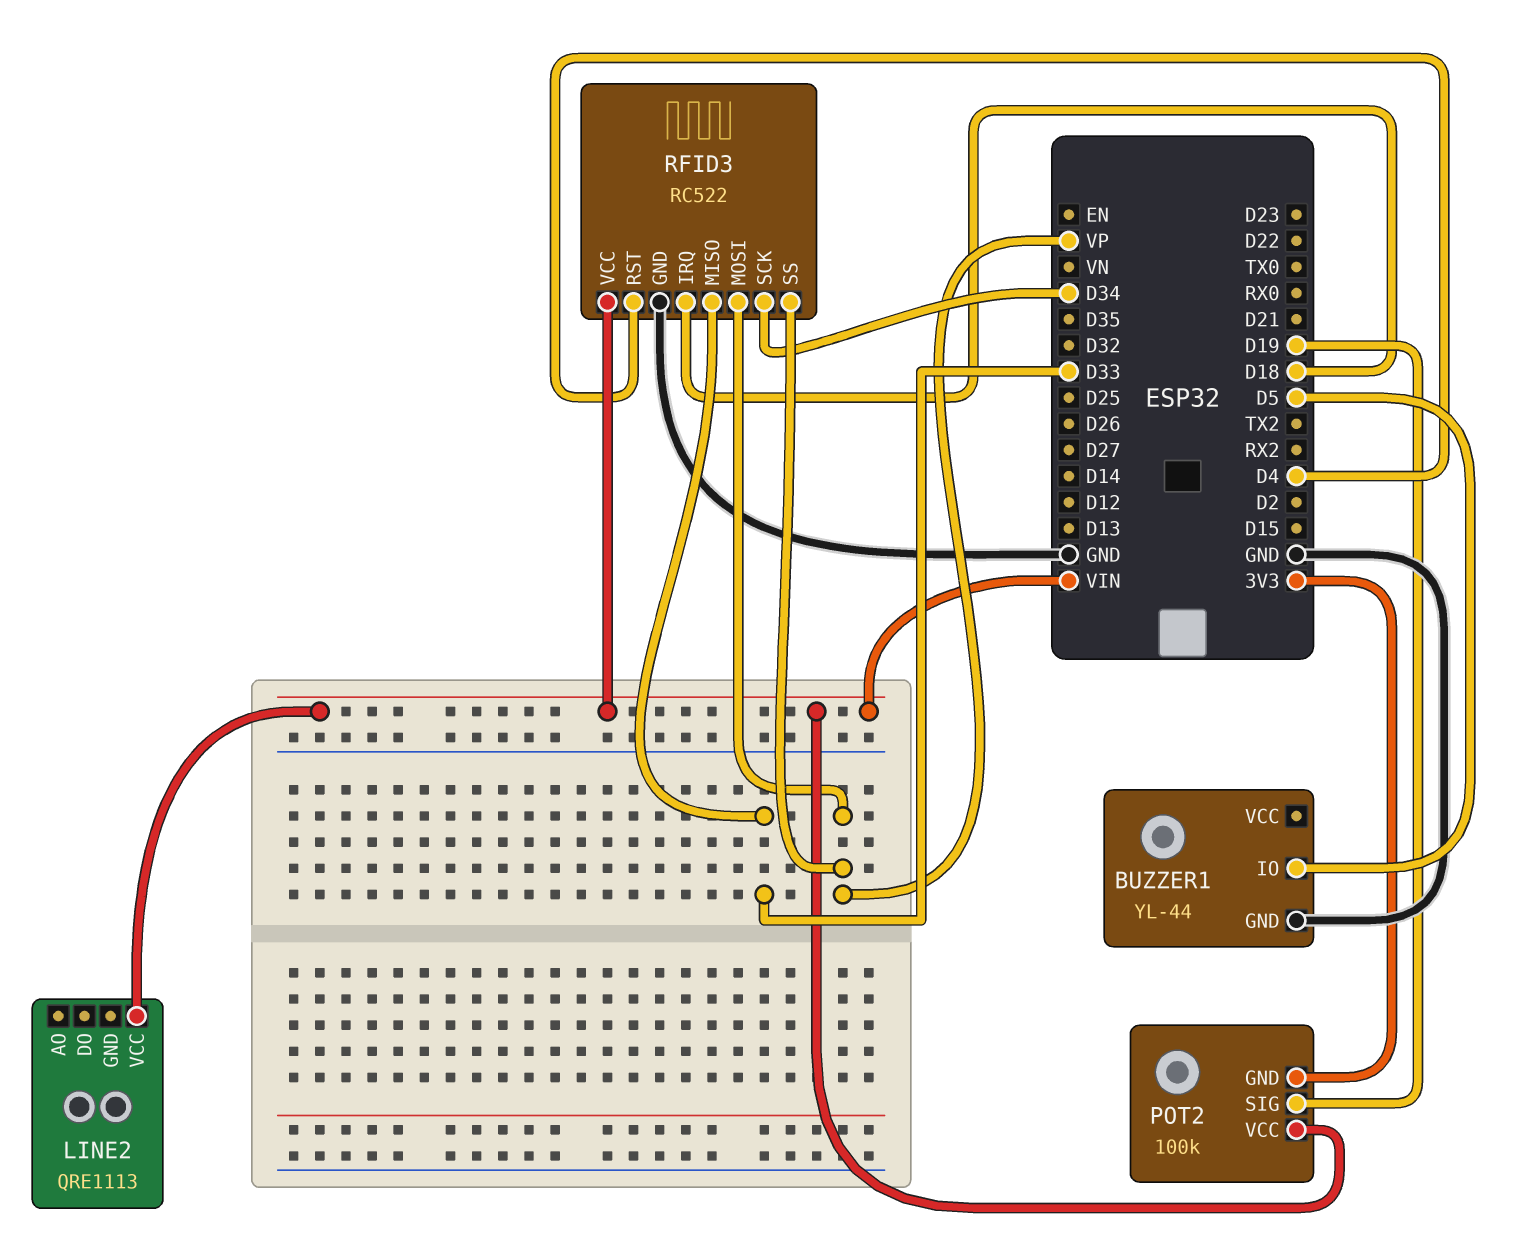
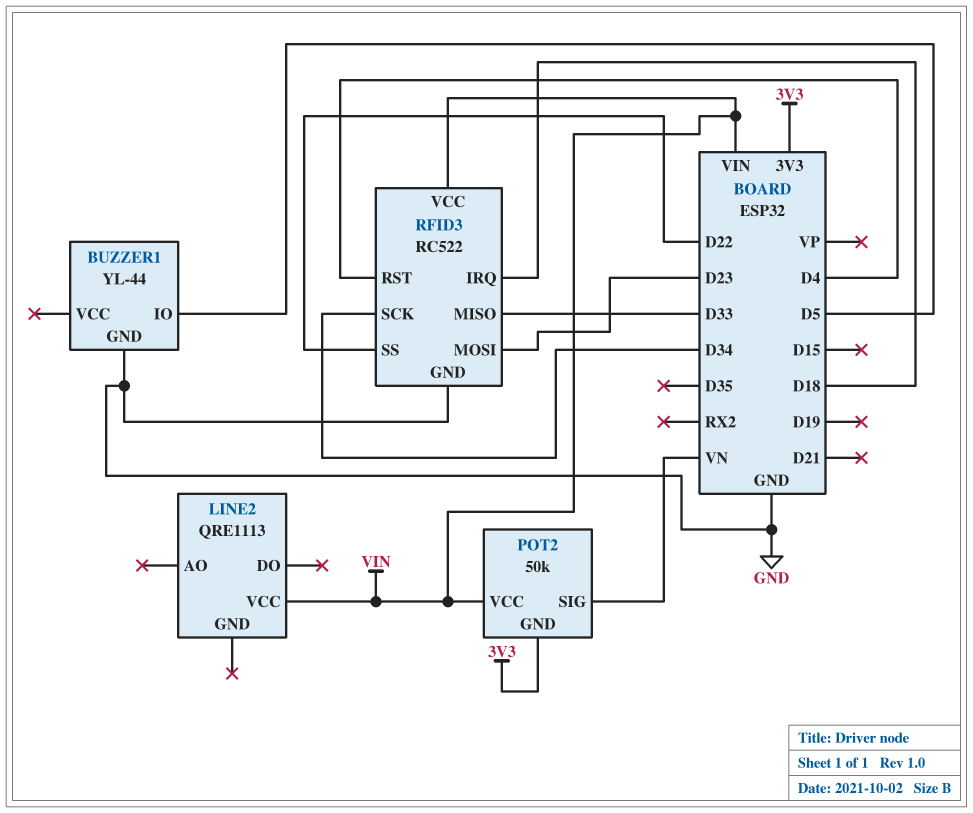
POT2: 100k -> 50k
POT2 pin SIG: D19 -> VN
RFID3 pin MOSI: VP -> D23
RFID3 pin SS: VP -> D22

